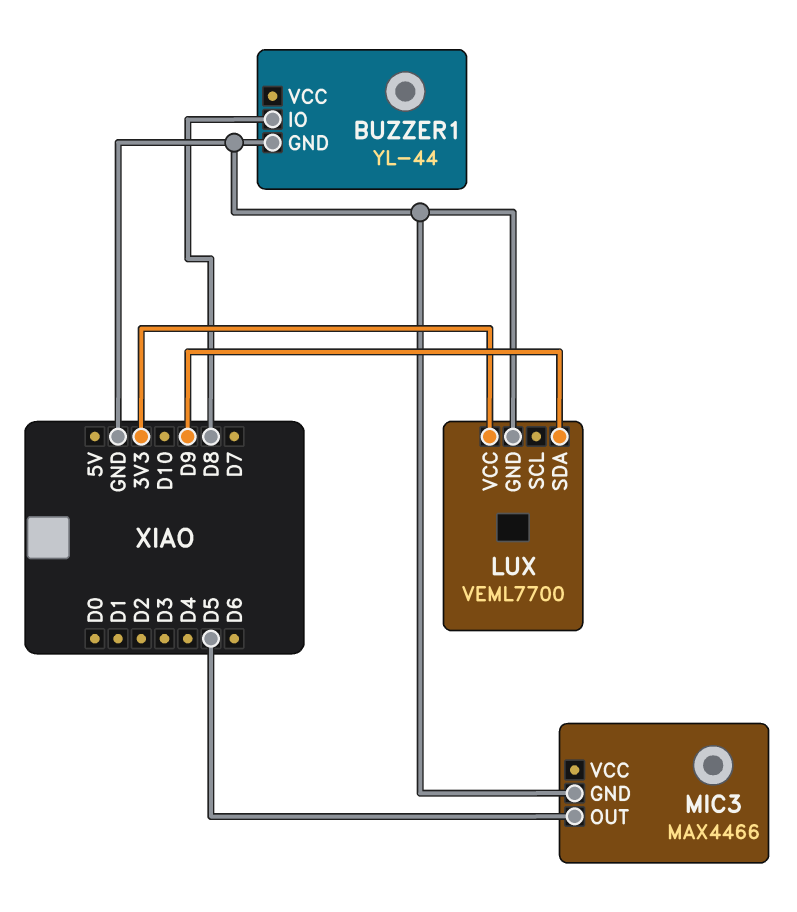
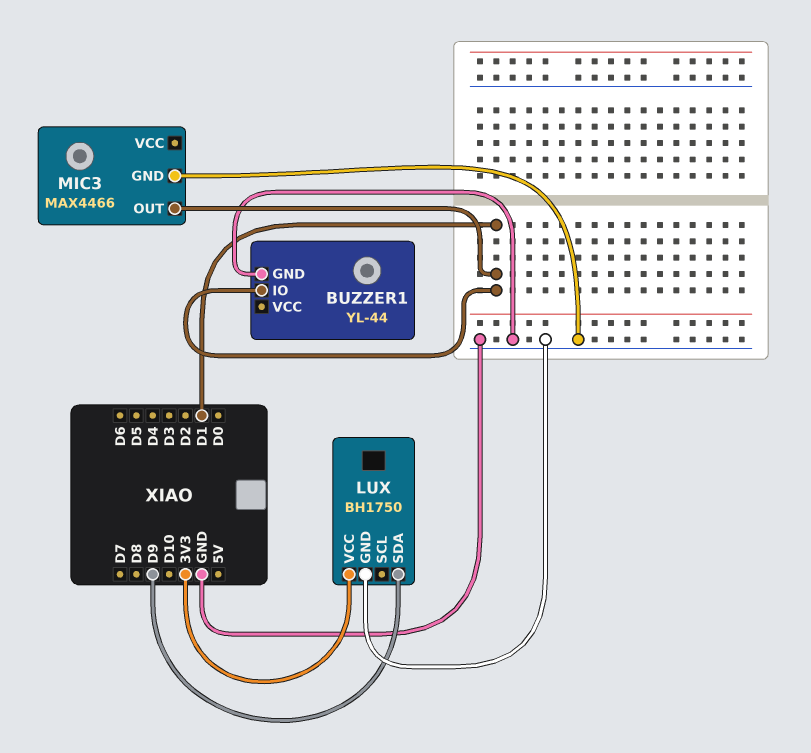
BUZZER1 pin IO: D8 -> D1
LUX: VEML7700 -> BH1750
MIC3 pin OUT: D5 -> D1

